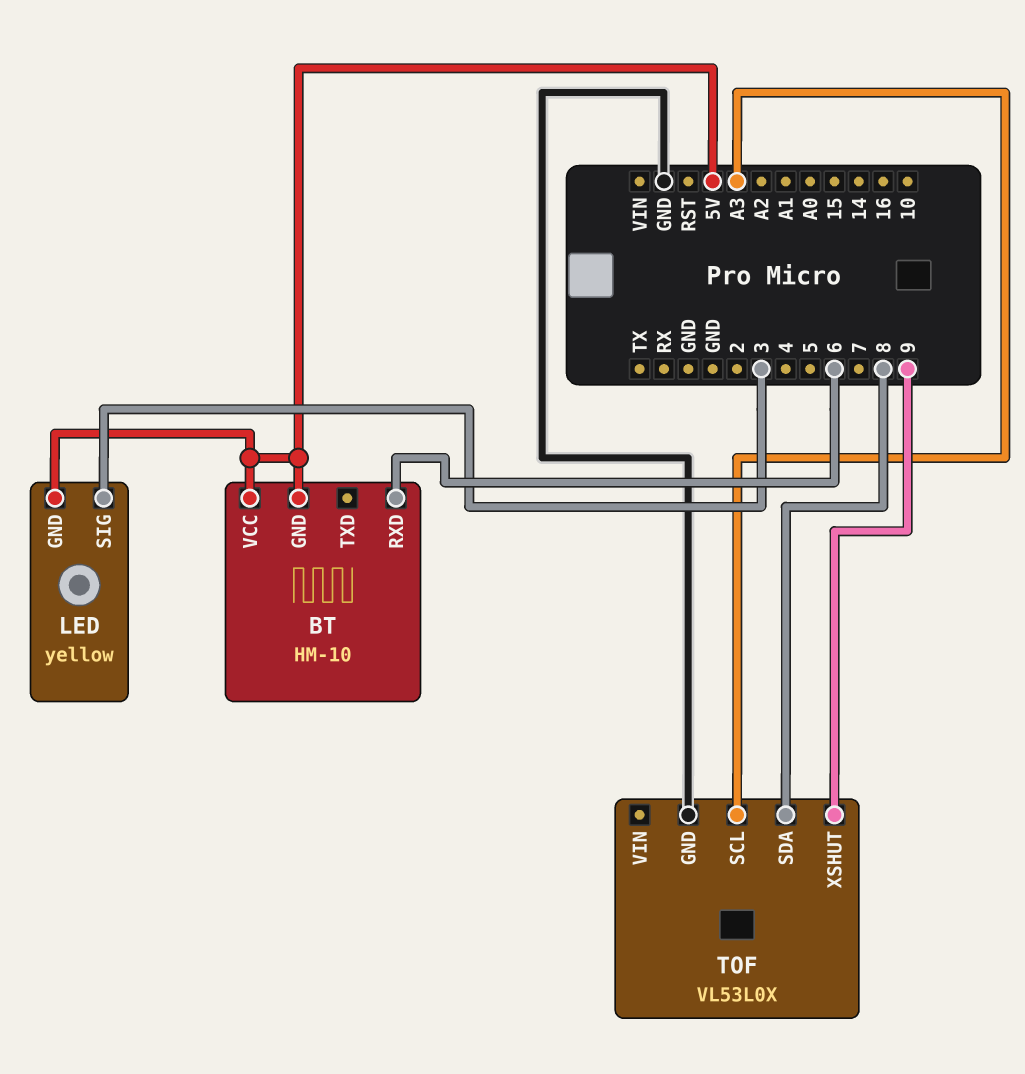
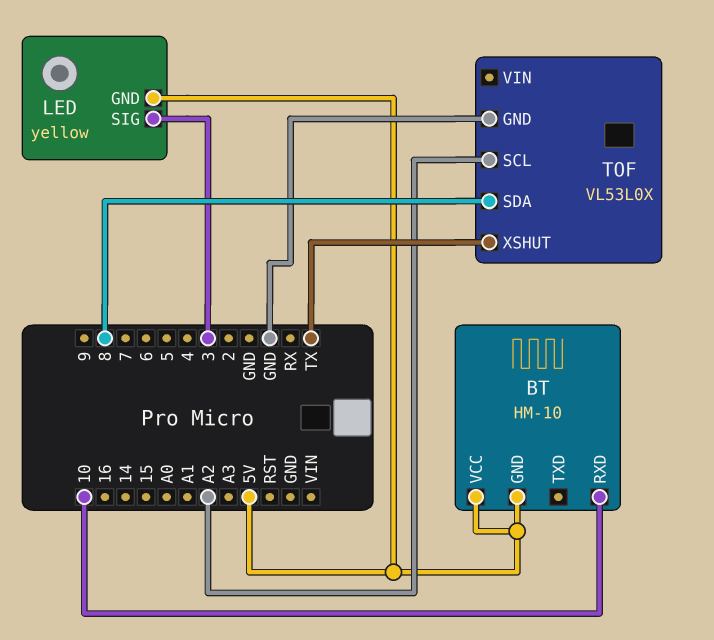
BT pin RXD: 6 -> 10
TOF pin SCL: A3 -> A2
TOF pin XSHUT: 9 -> TX

